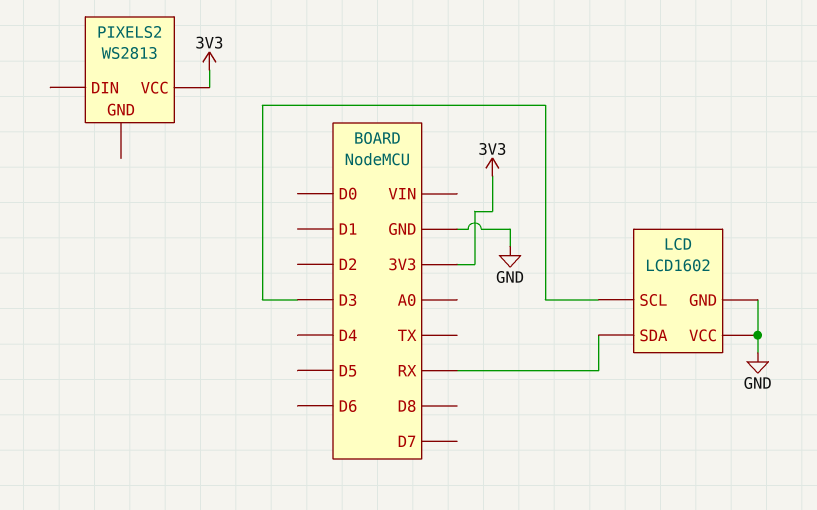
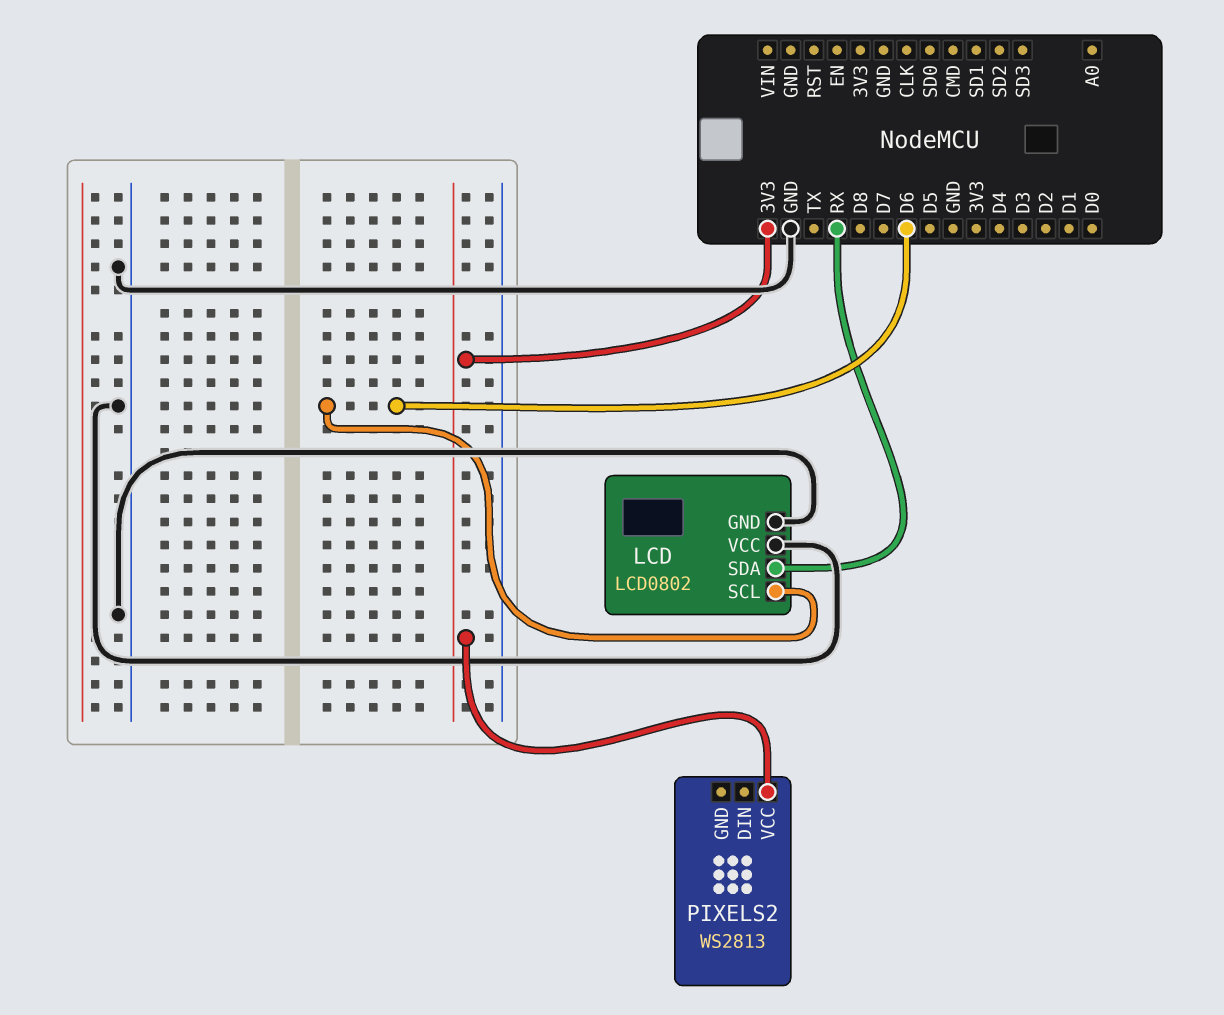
LCD: LCD1602 -> LCD0802
LCD pin SCL: D3 -> D6

